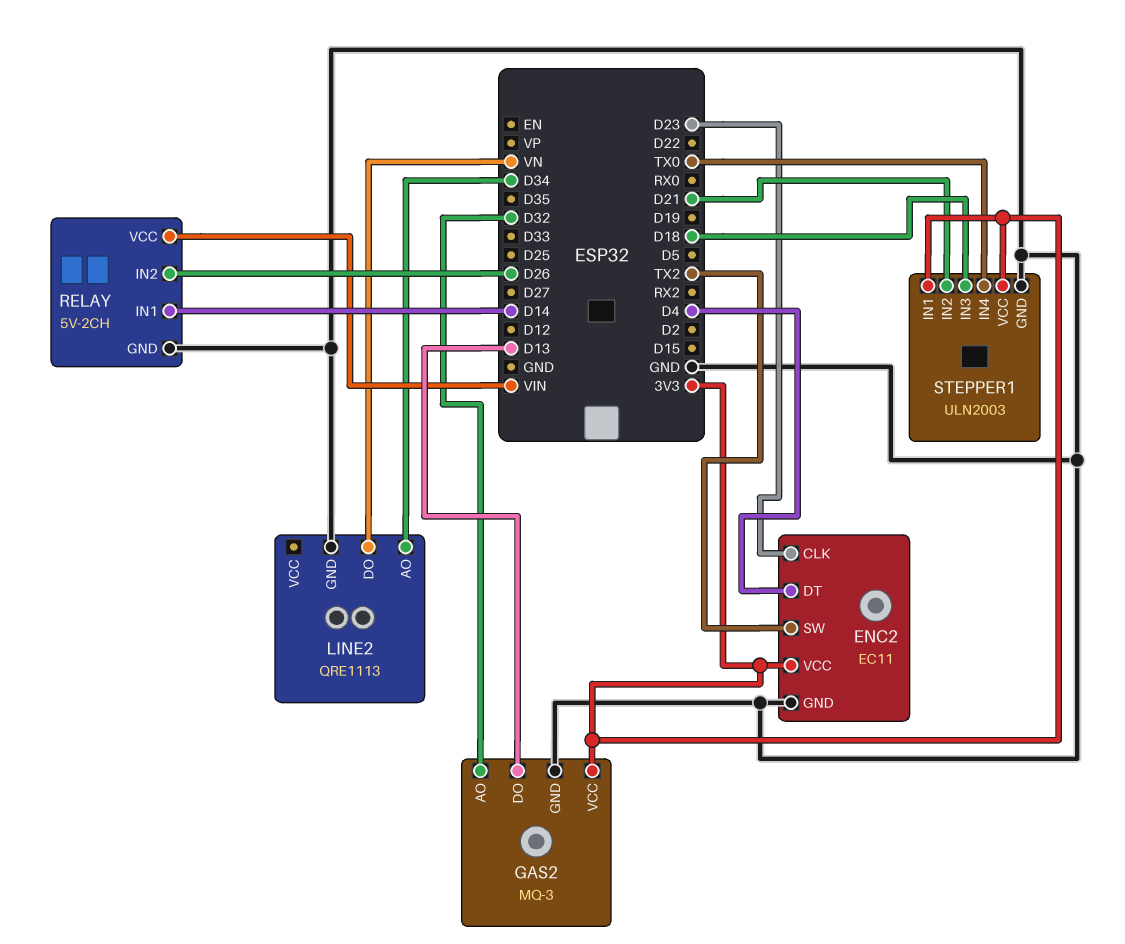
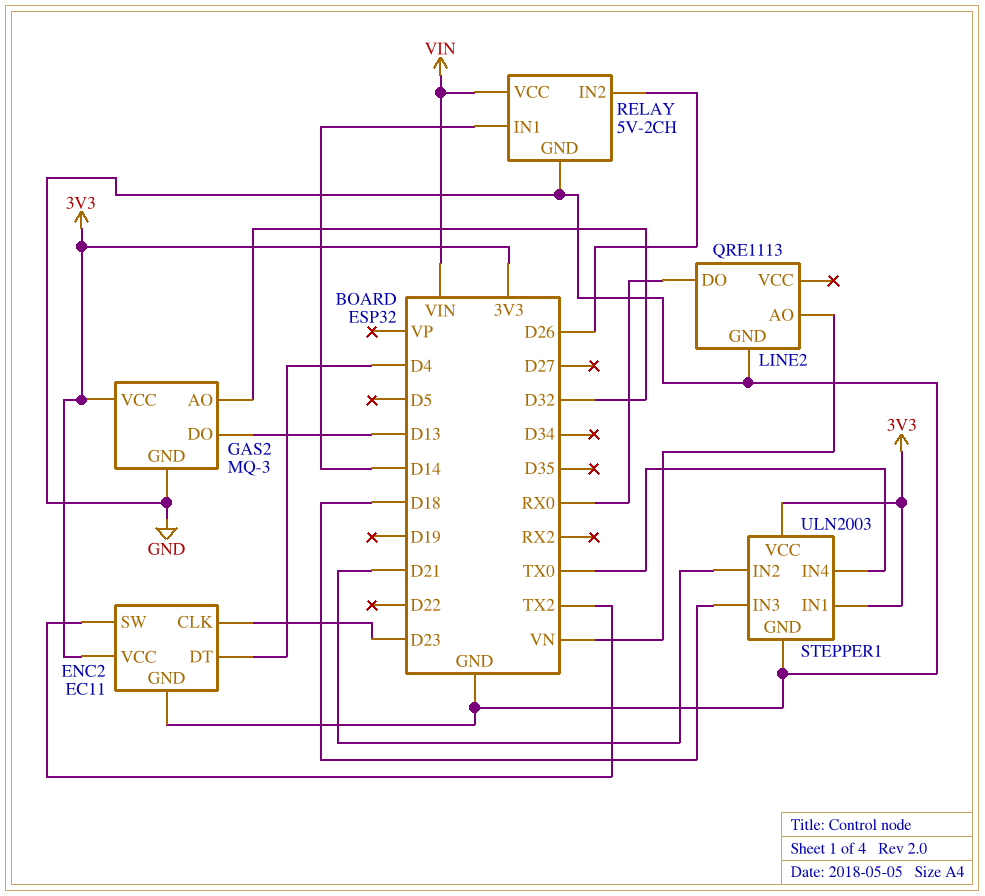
LINE2 pin AO: D34 -> VN
LINE2 pin DO: VN -> RX0

